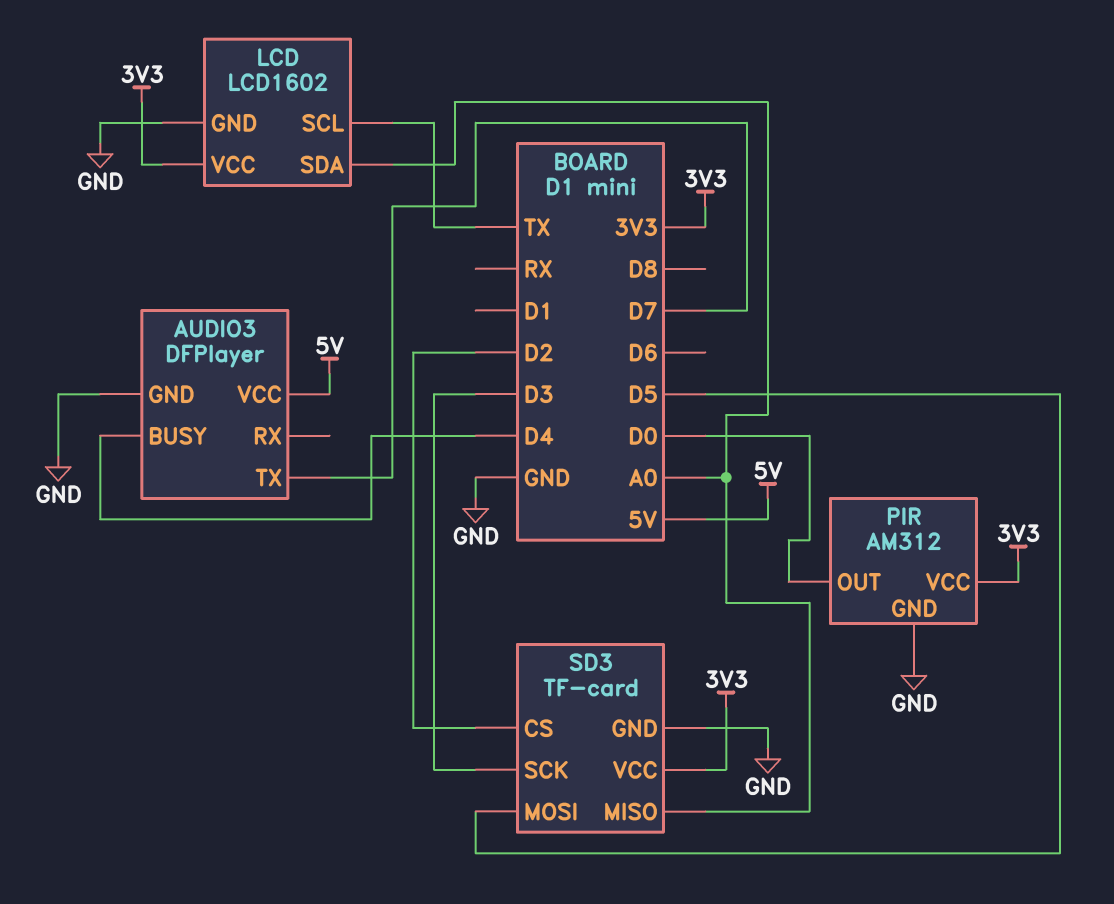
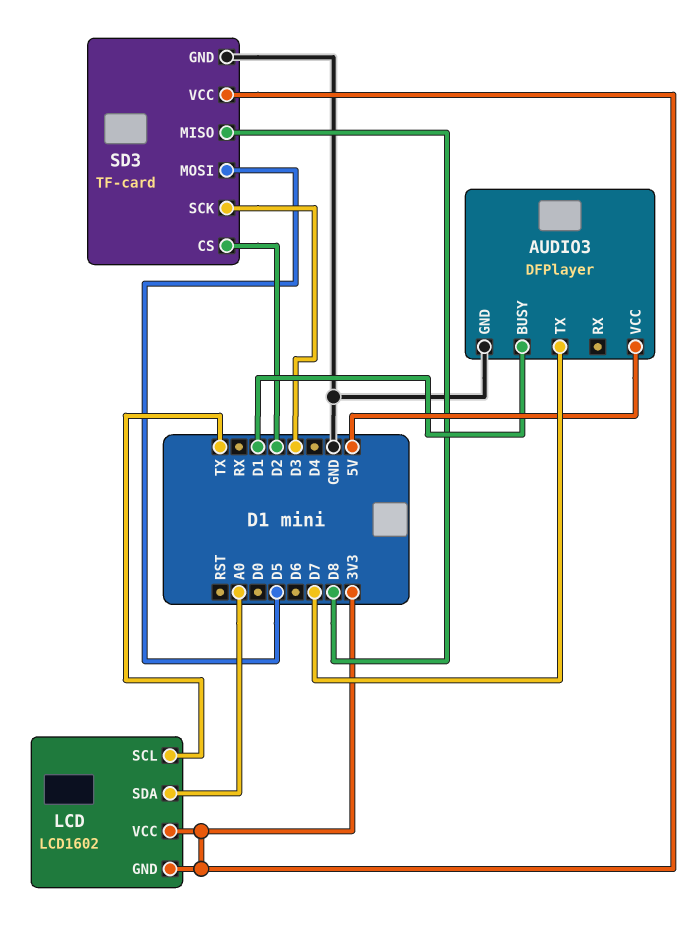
AUDIO3 pin BUSY: D4 -> D1
LCD pin GND: GND -> 3V3
PIR: AM312 -> none
PIR pin GND: GND -> none
PIR pin OUT: D0 -> none
PIR pin VCC: 3V3 -> none
SD3 pin MISO: A0 -> D8

